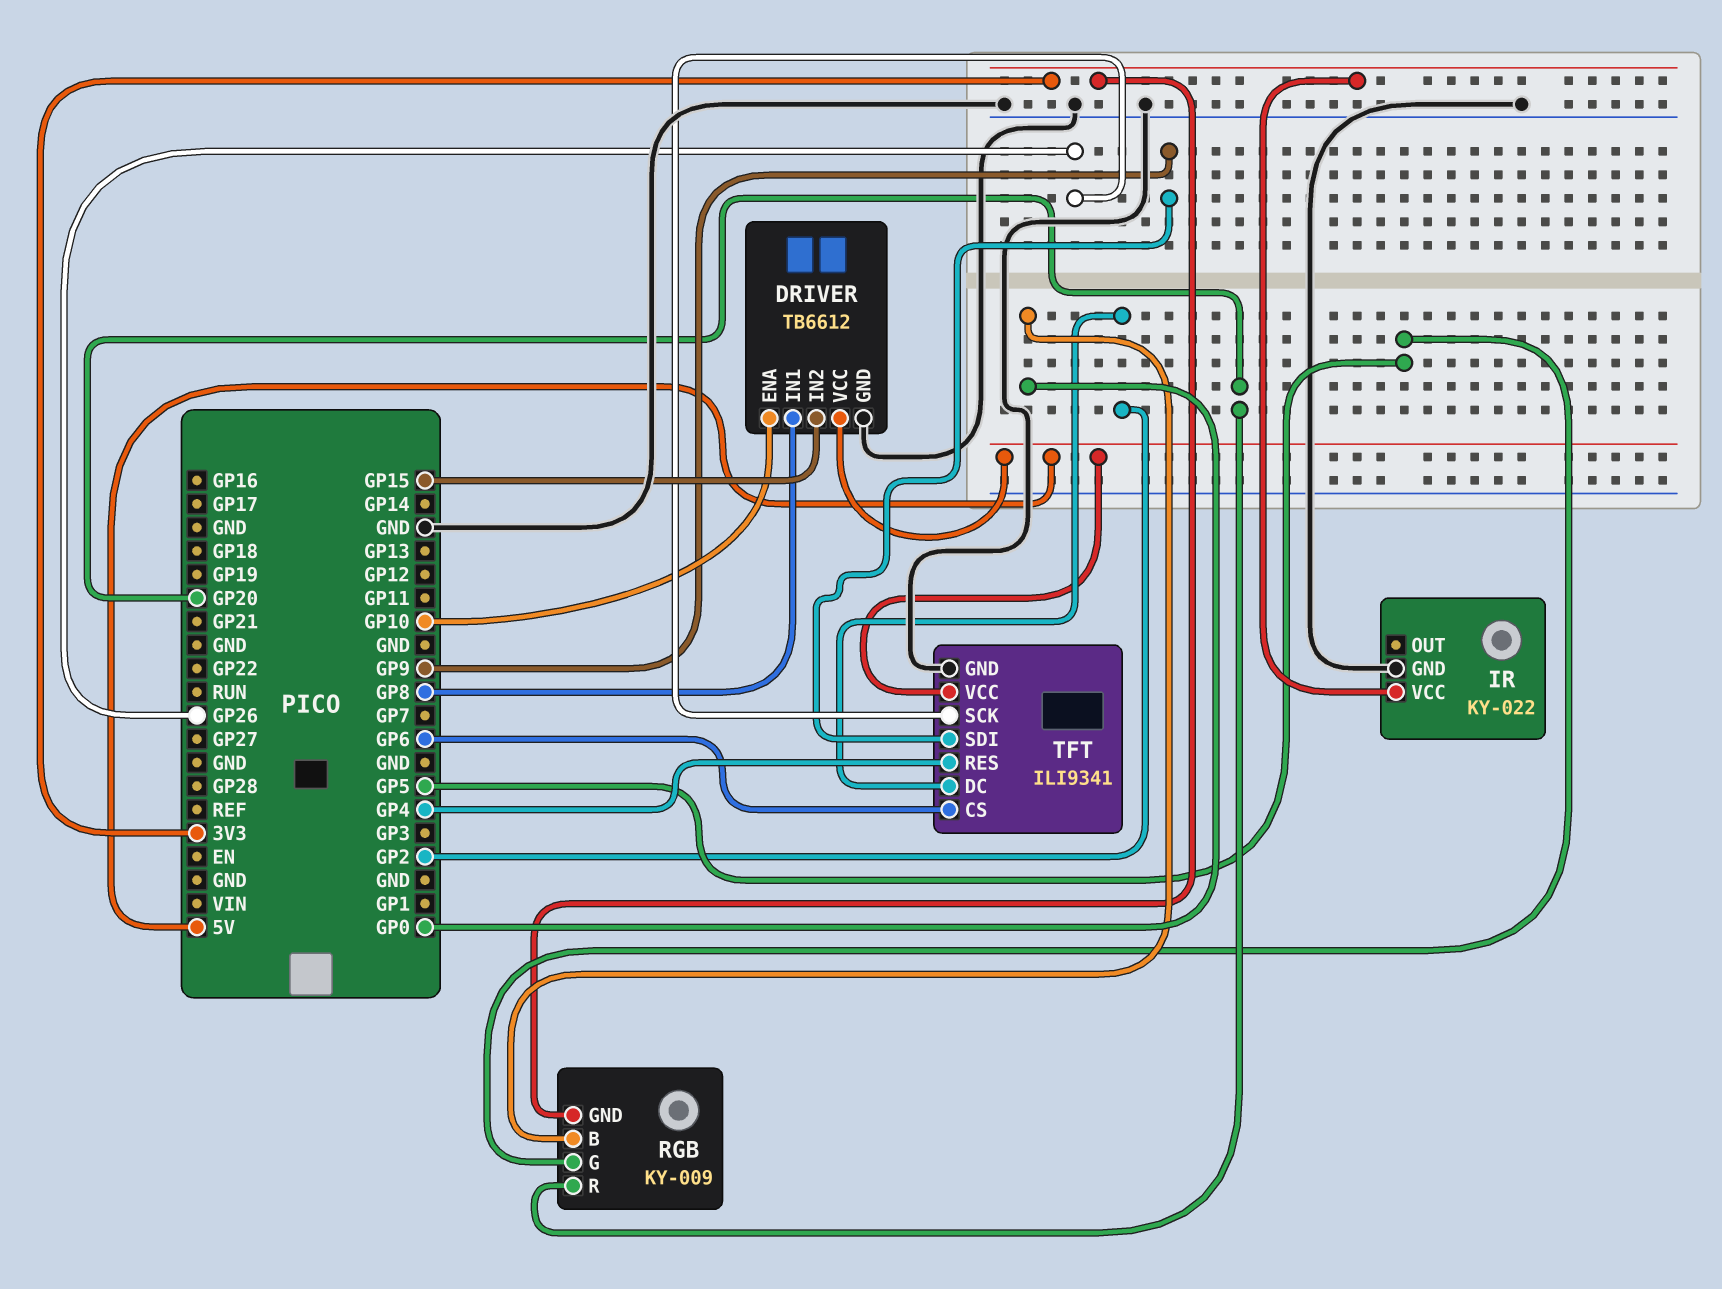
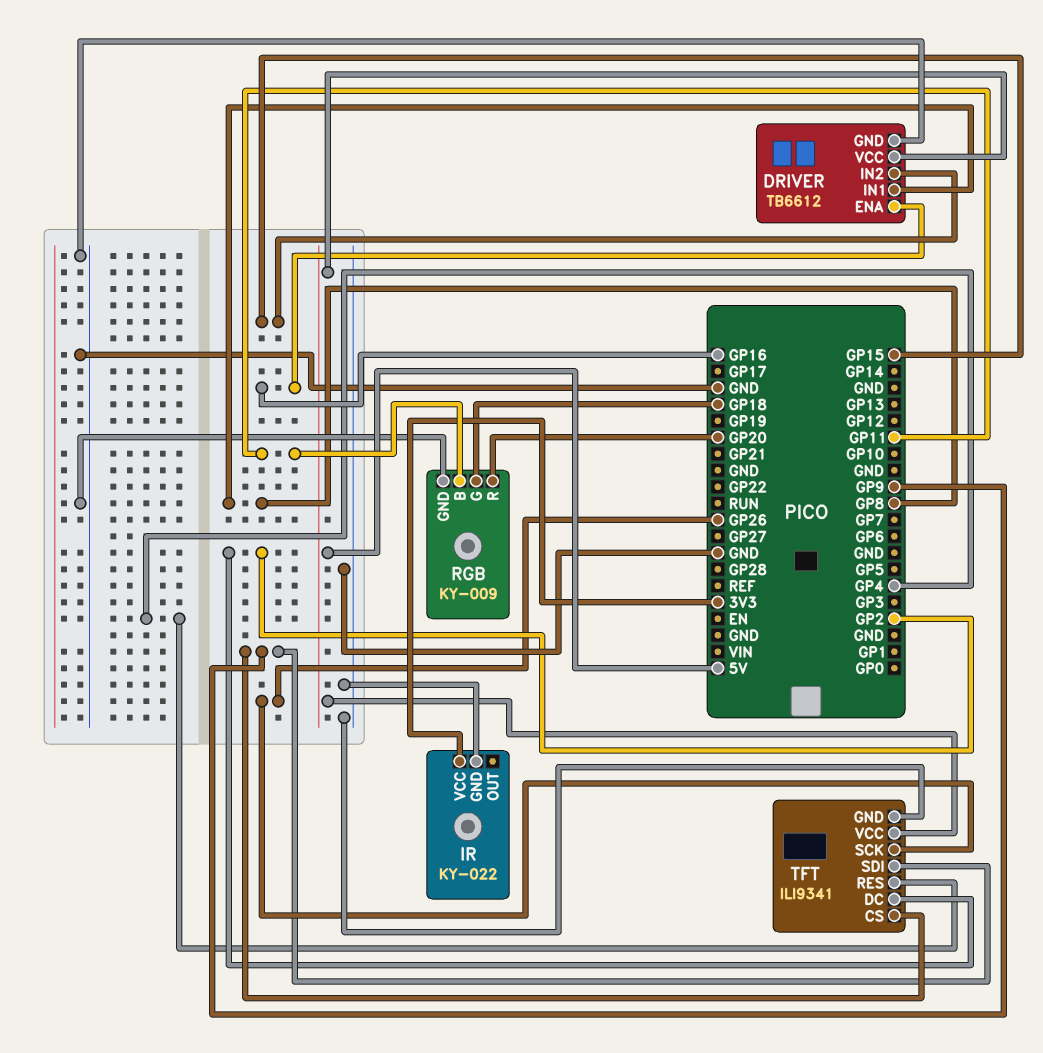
DRIVER pin ENA: GP10 -> GP16
RGB pin B: GP0 -> GP11
RGB pin G: GP5 -> GP18
RGB pin GND: 3V3 -> GND
TFT pin CS: GP6 -> GP9

